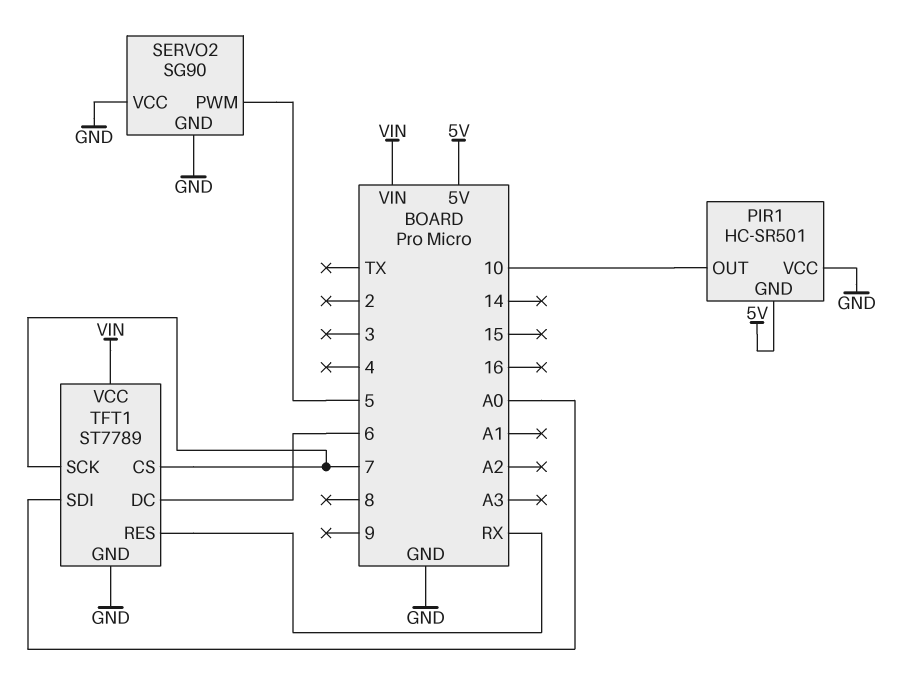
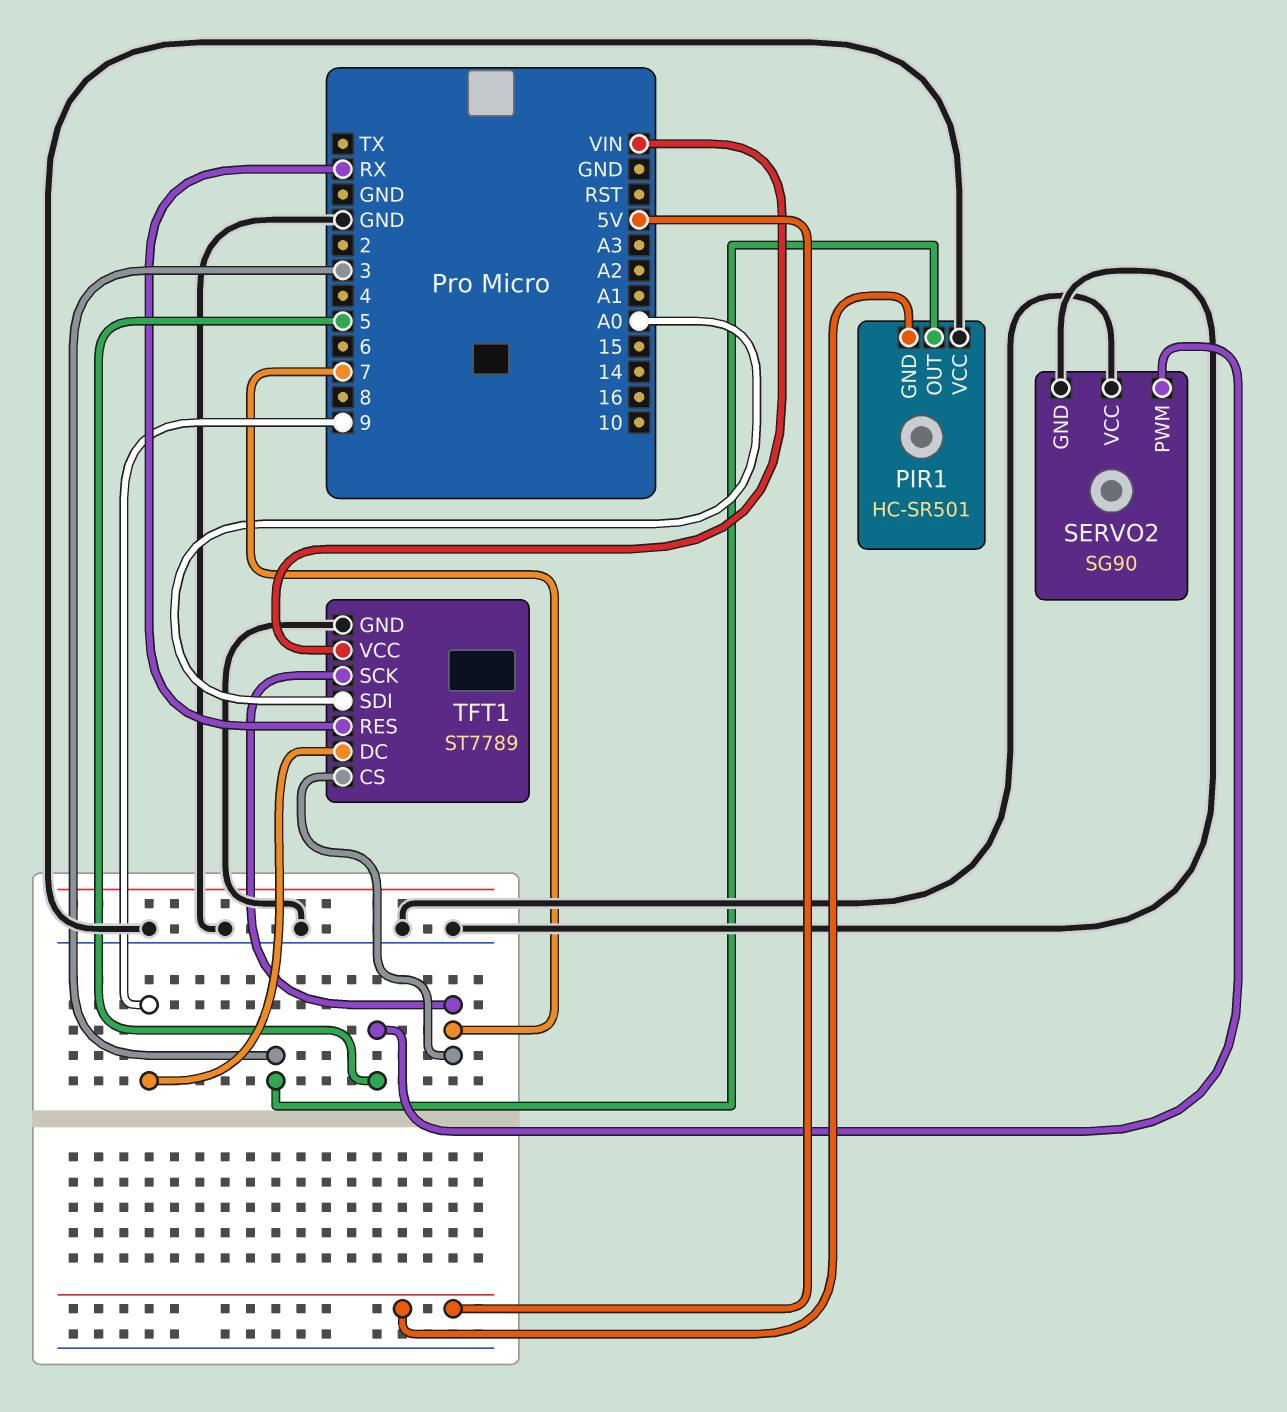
PIR1 pin OUT: 10 -> 3
TFT1 pin DC: 6 -> 9

